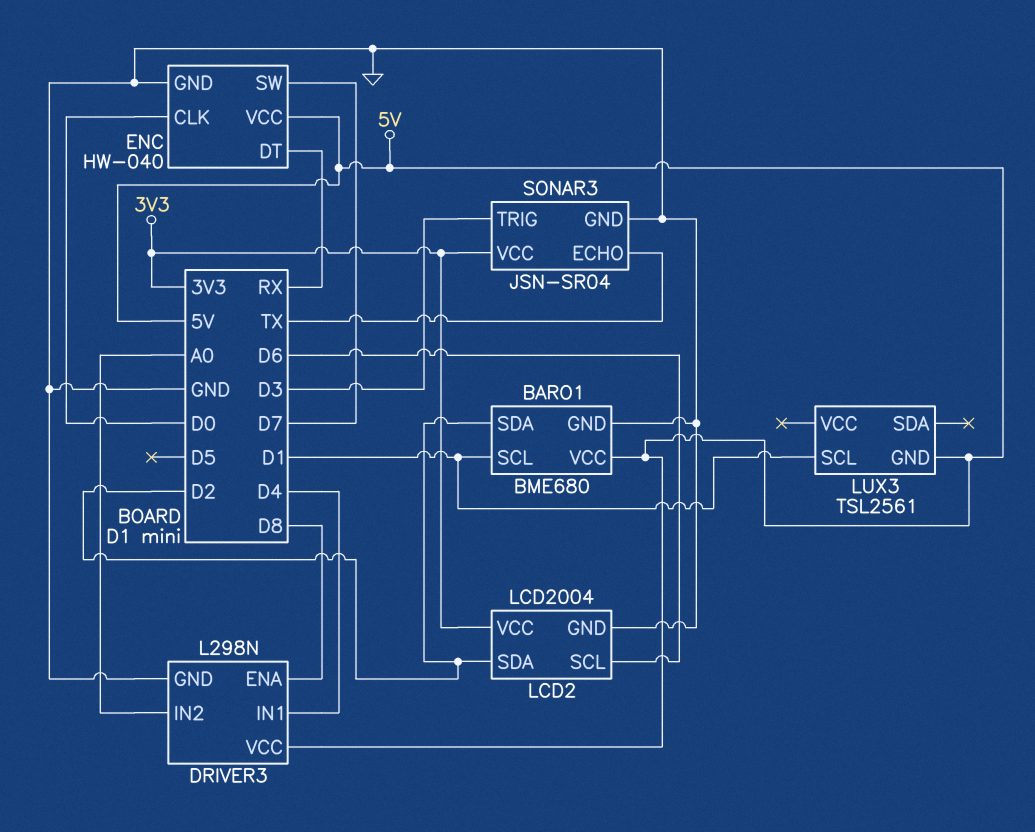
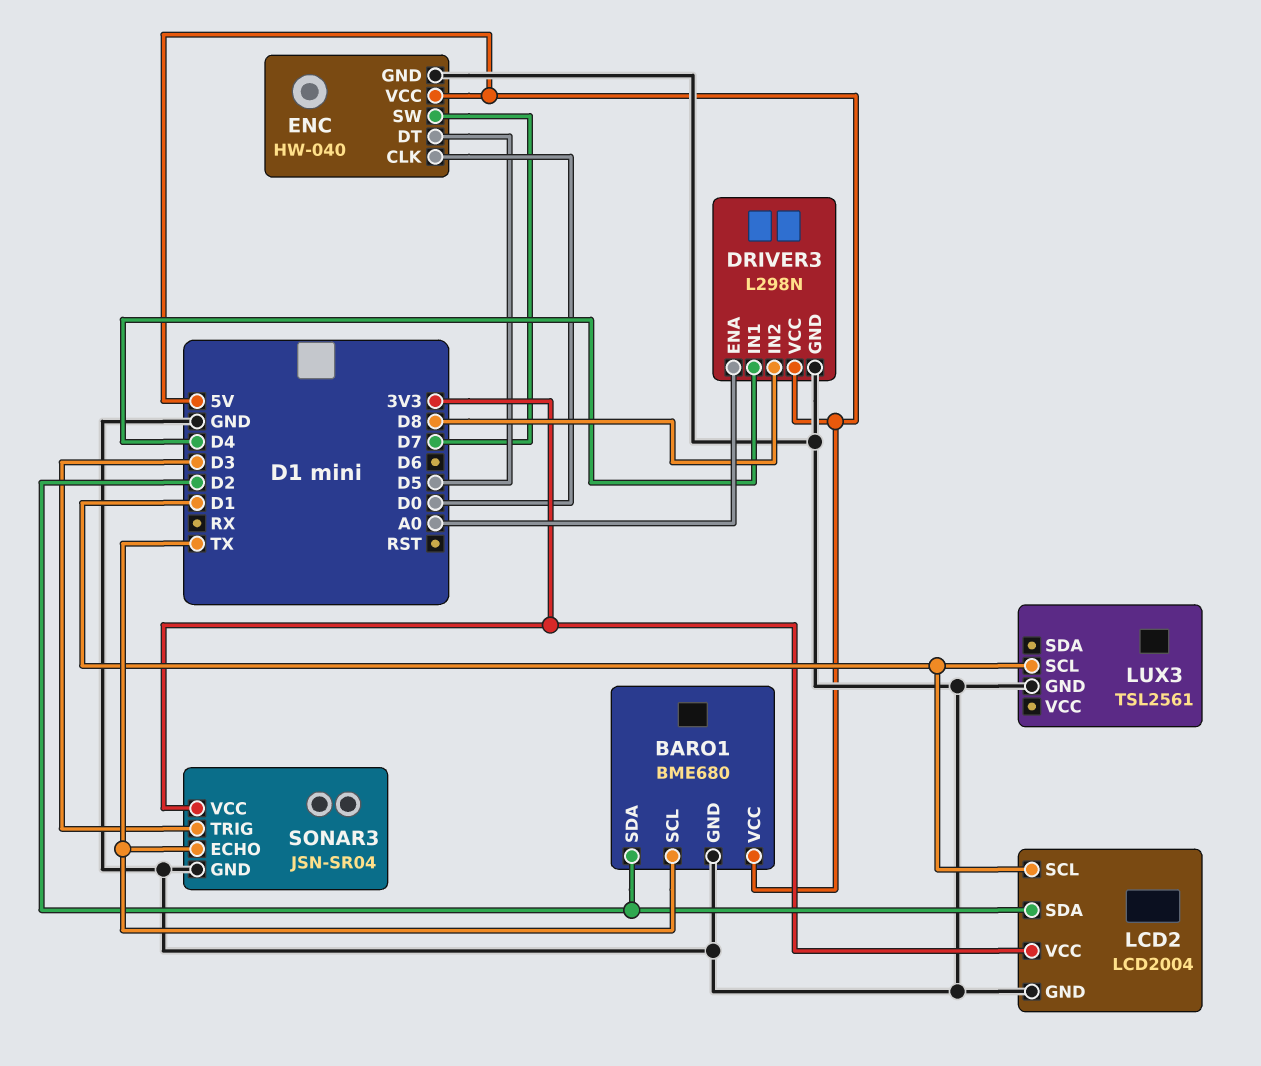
BARO1 pin SCL: D1 -> TX
DRIVER3 pin ENA: D8 -> A0
DRIVER3 pin IN2: A0 -> D8
ENC pin DT: RX -> D5
LCD2 pin SCL: D6 -> D1
LUX3 pin GND: 5V -> GND

